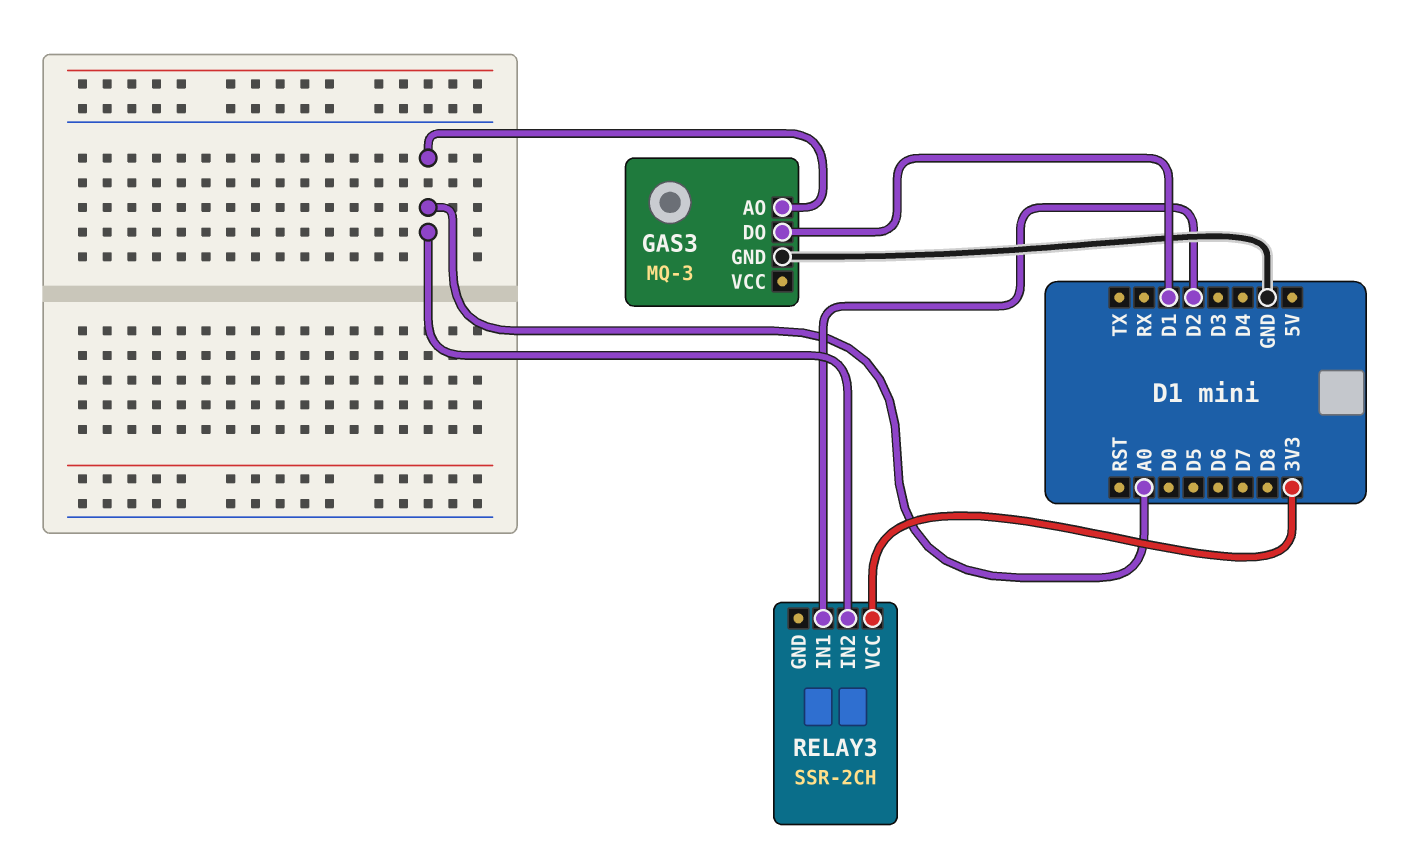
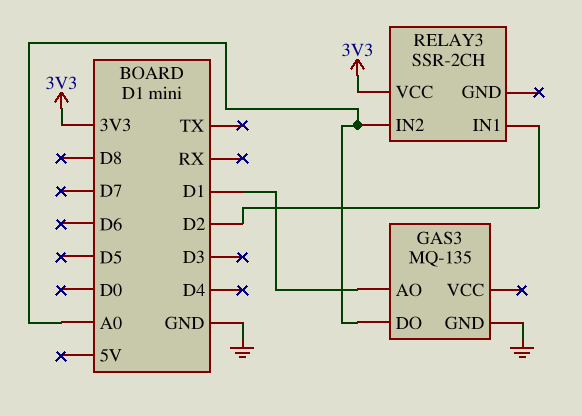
GAS3: MQ-3 -> MQ-135
GAS3 pin AO: A0 -> D1
GAS3 pin DO: D1 -> A0

